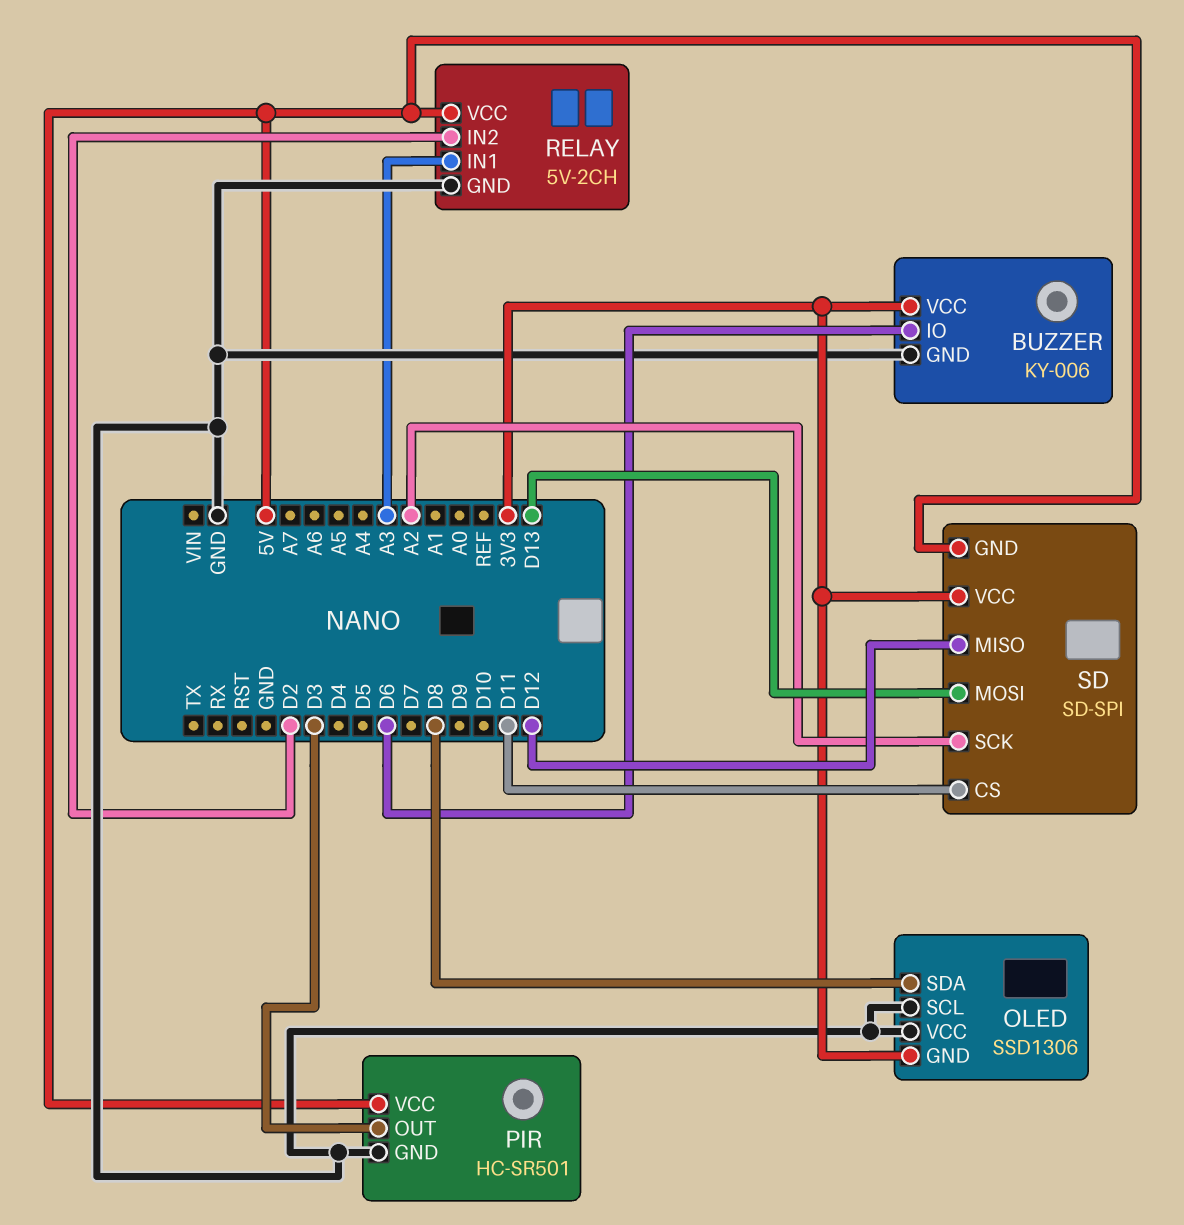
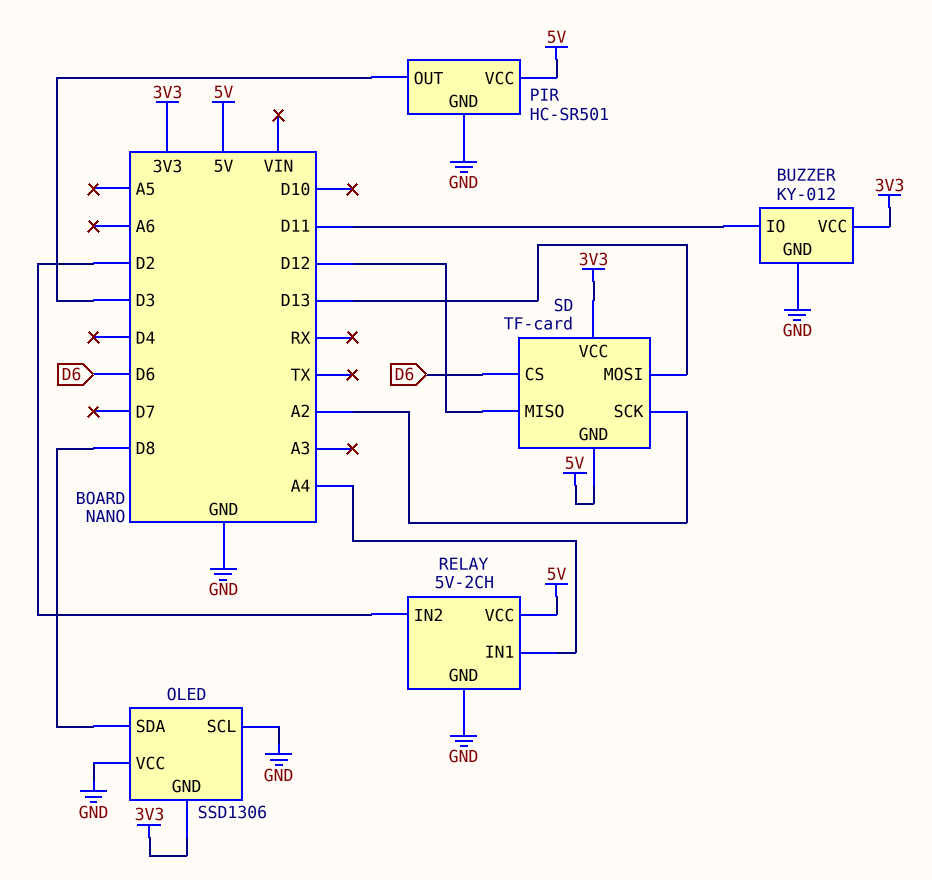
BUZZER: KY-006 -> KY-012
BUZZER pin IO: D6 -> D11
RELAY pin IN1: A3 -> A4
SD: SD-SPI -> TF-card
SD pin CS: D11 -> D6

